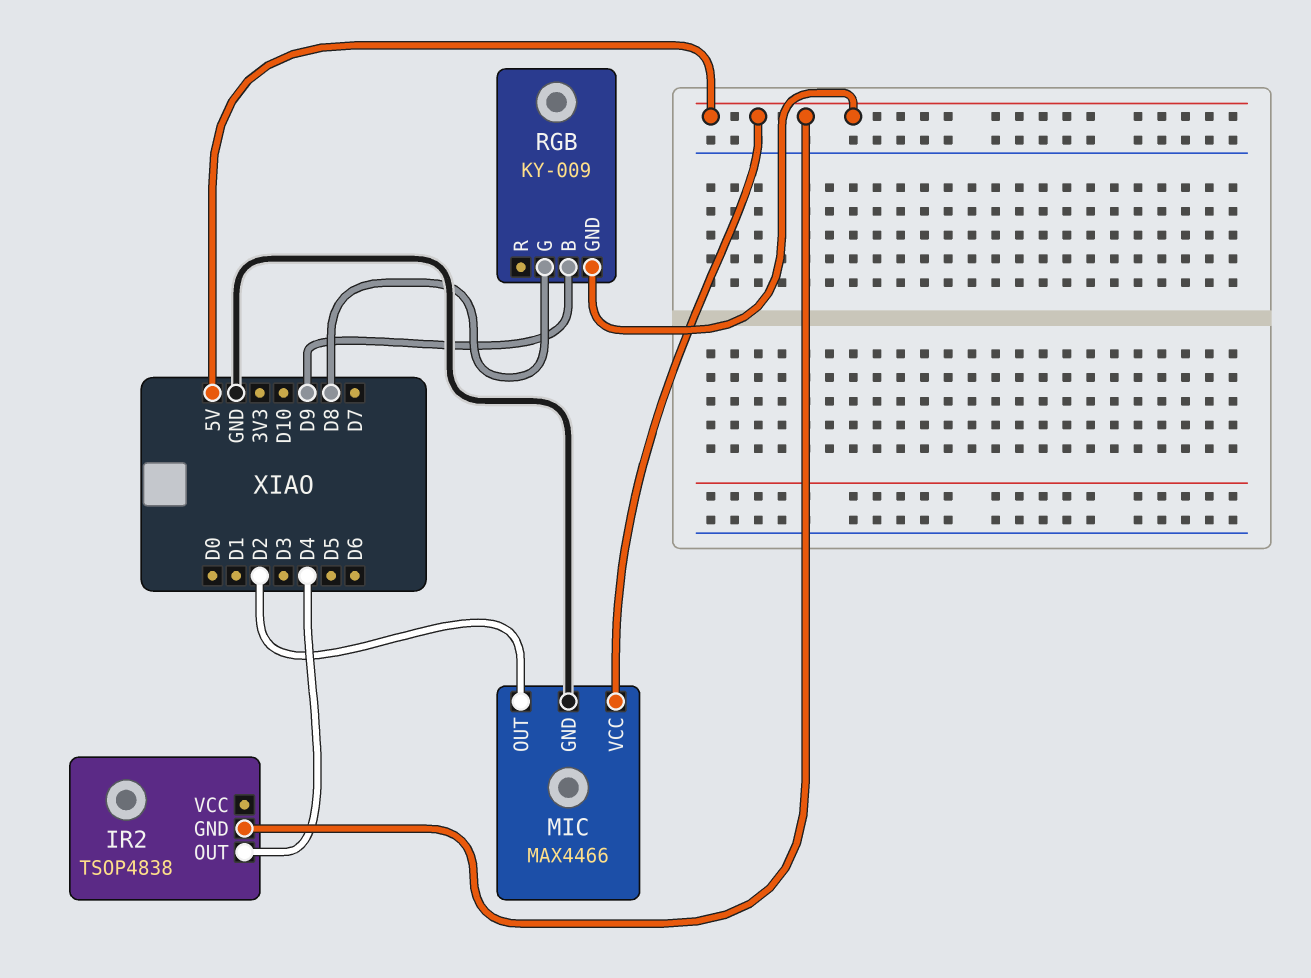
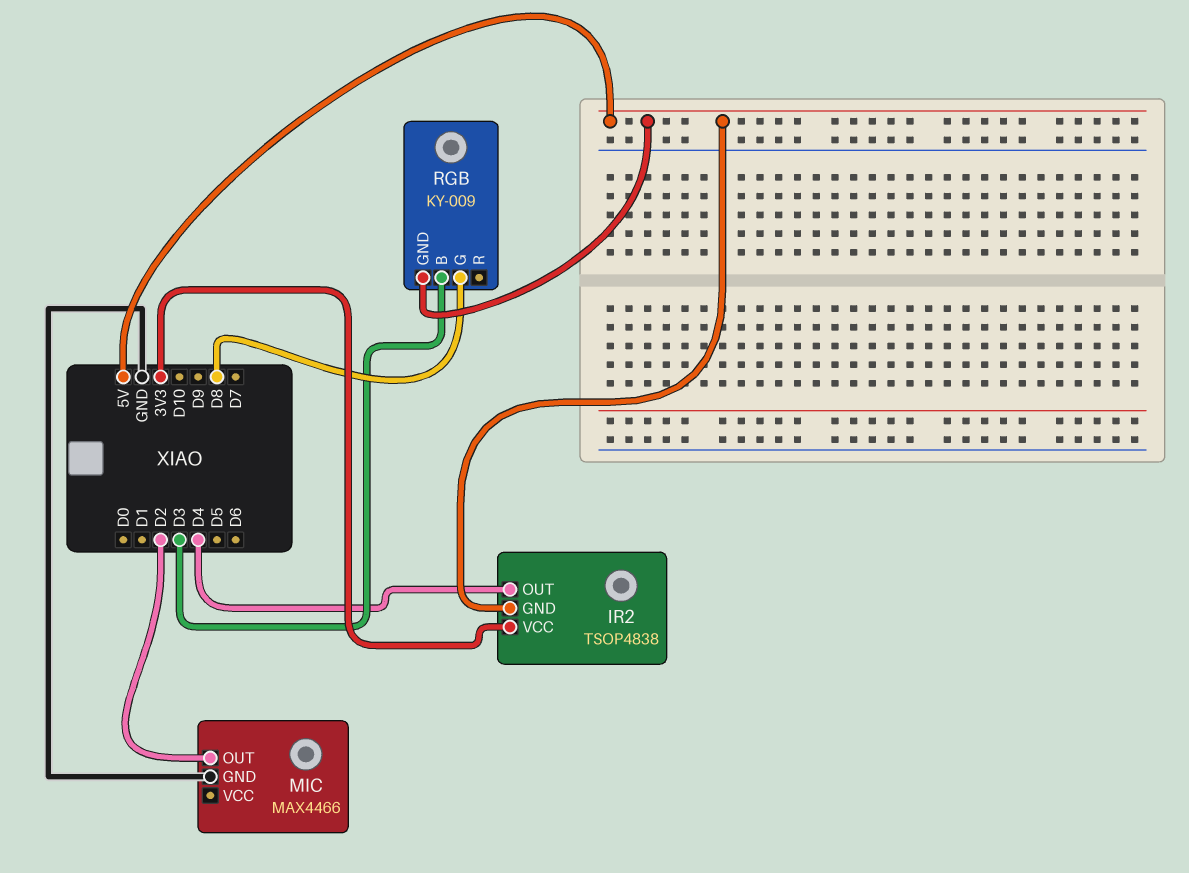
IR2 pin VCC: none -> 3V3
MIC pin VCC: 5V -> none
RGB pin B: D9 -> D3

